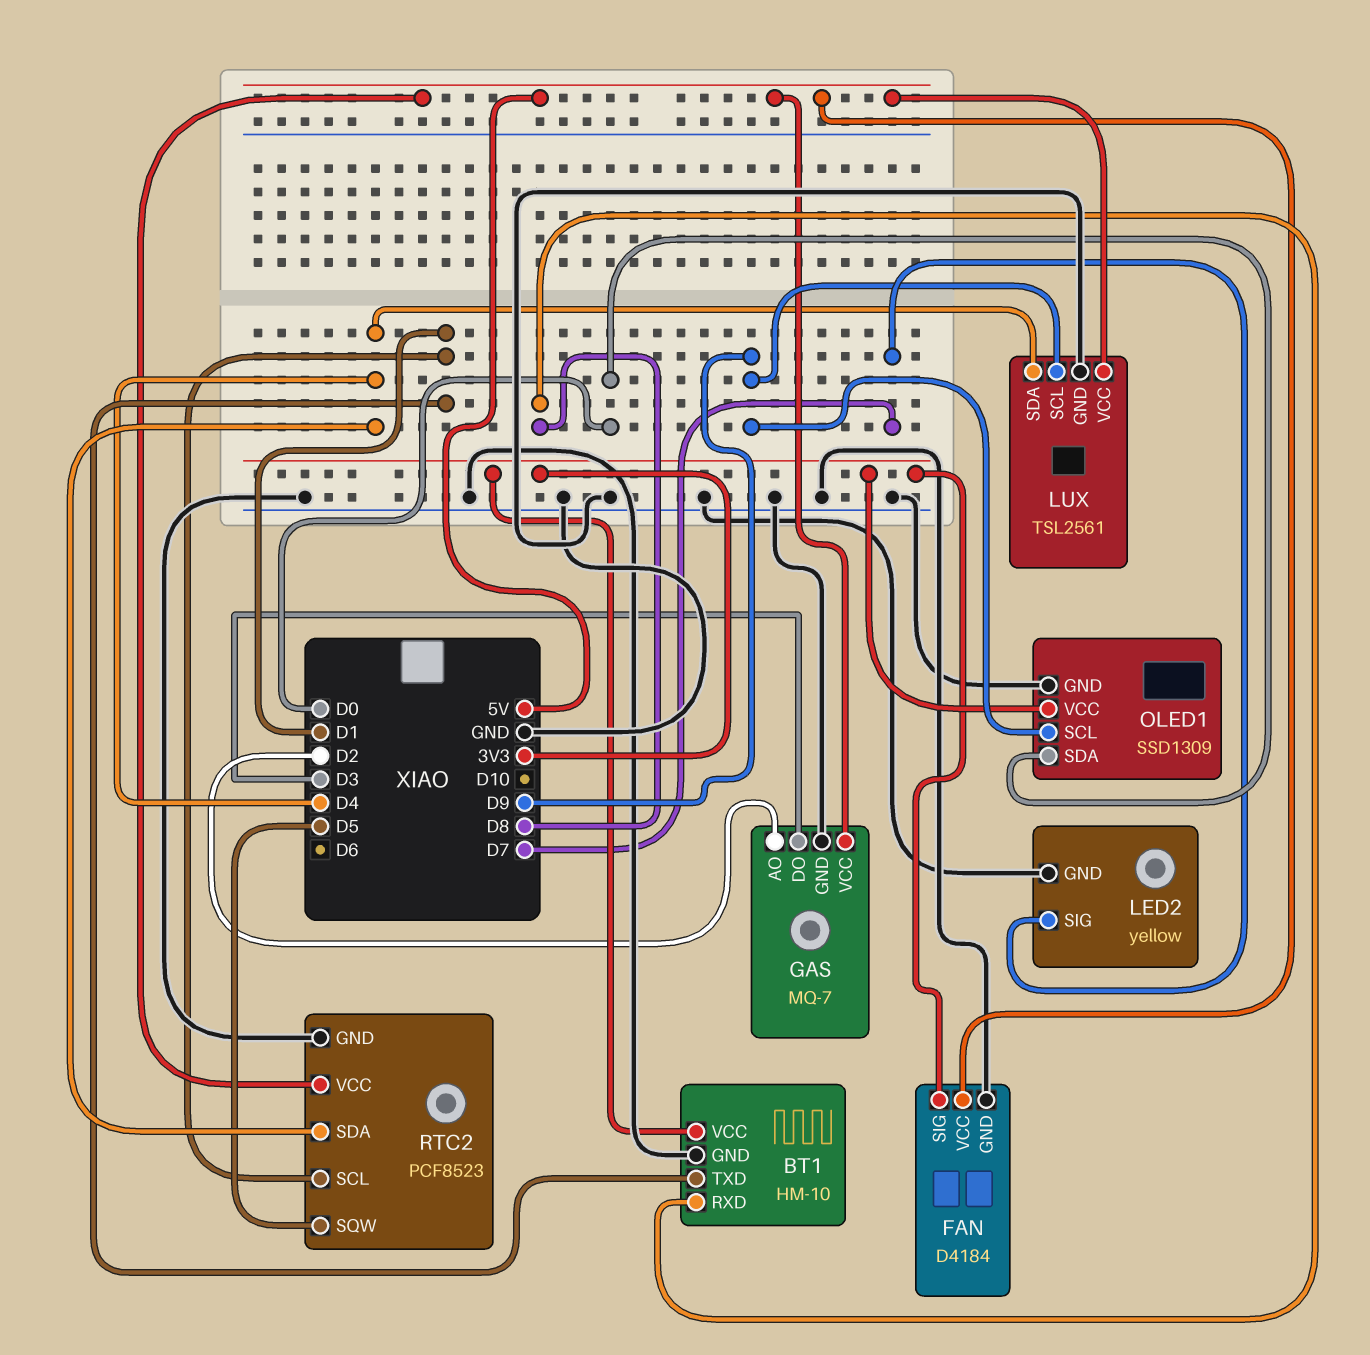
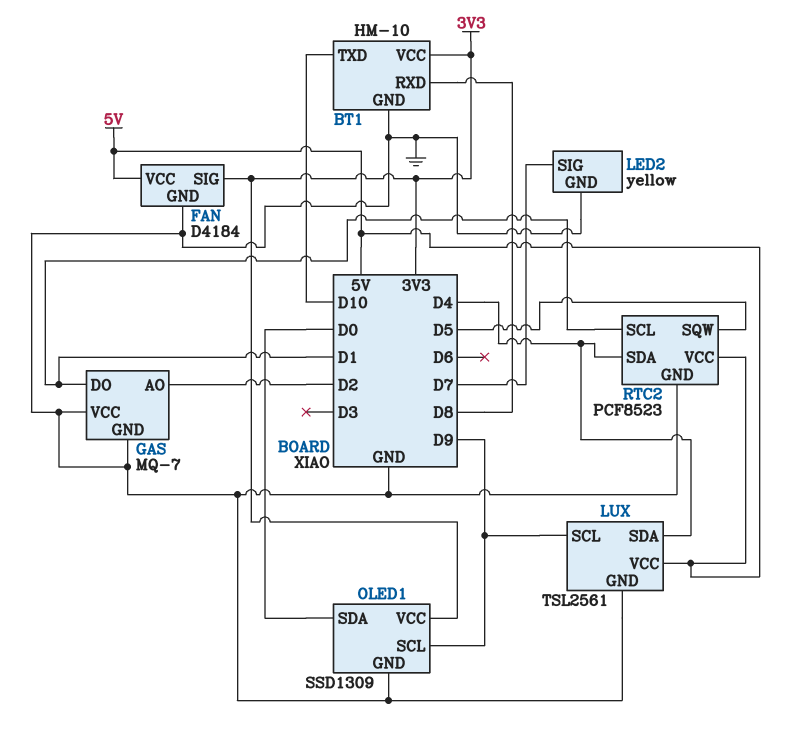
BT1 pin TXD: D1 -> D10
GAS pin DO: D3 -> D1
GAS pin VCC: 5V -> GND

